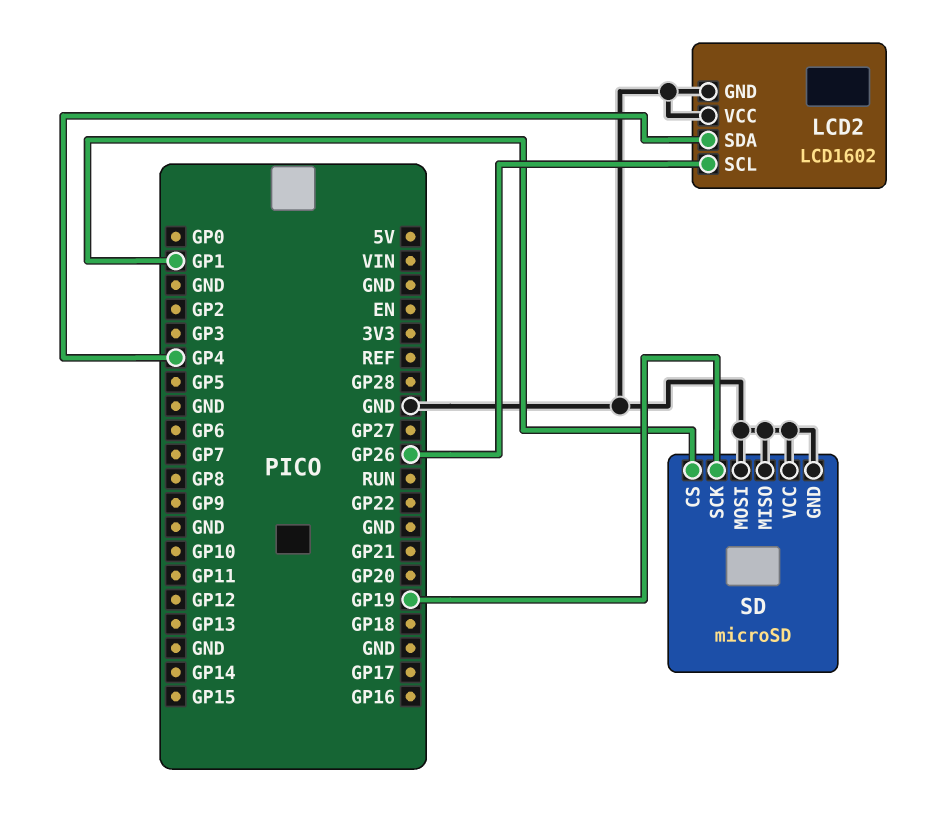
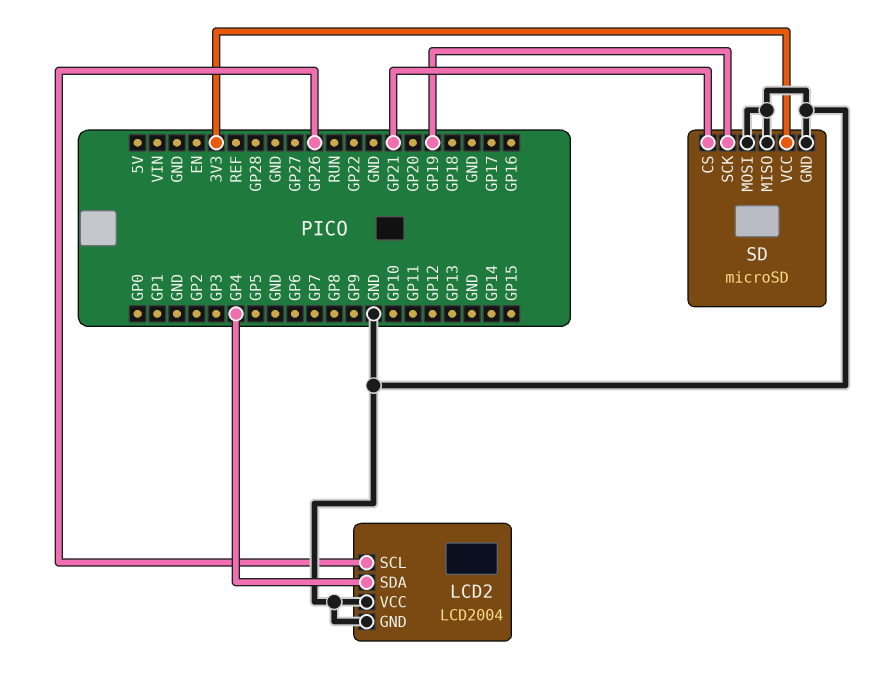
LCD2: LCD1602 -> LCD2004
SD pin CS: GP1 -> GP21
SD pin VCC: GND -> 3V3

